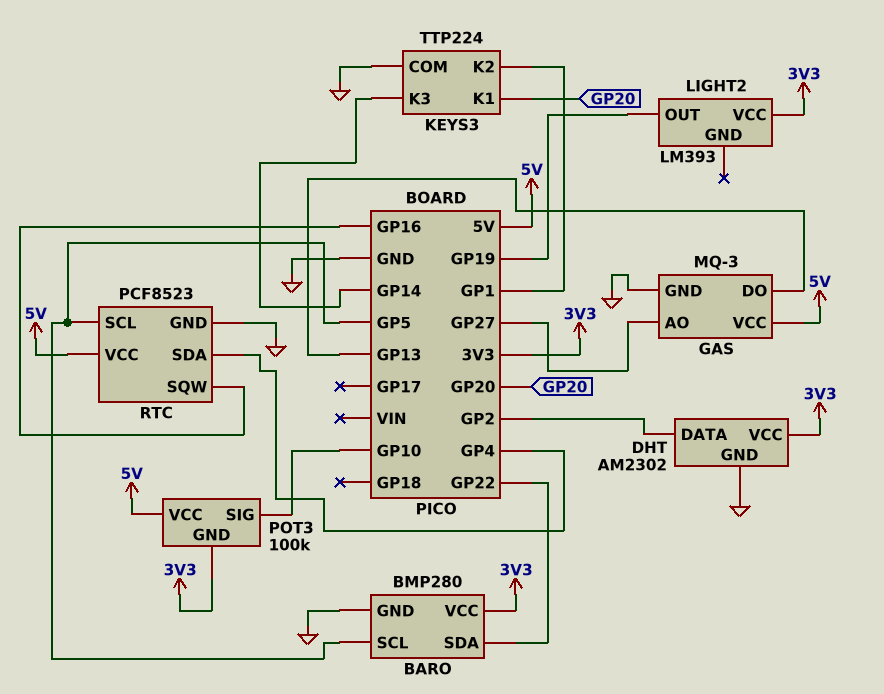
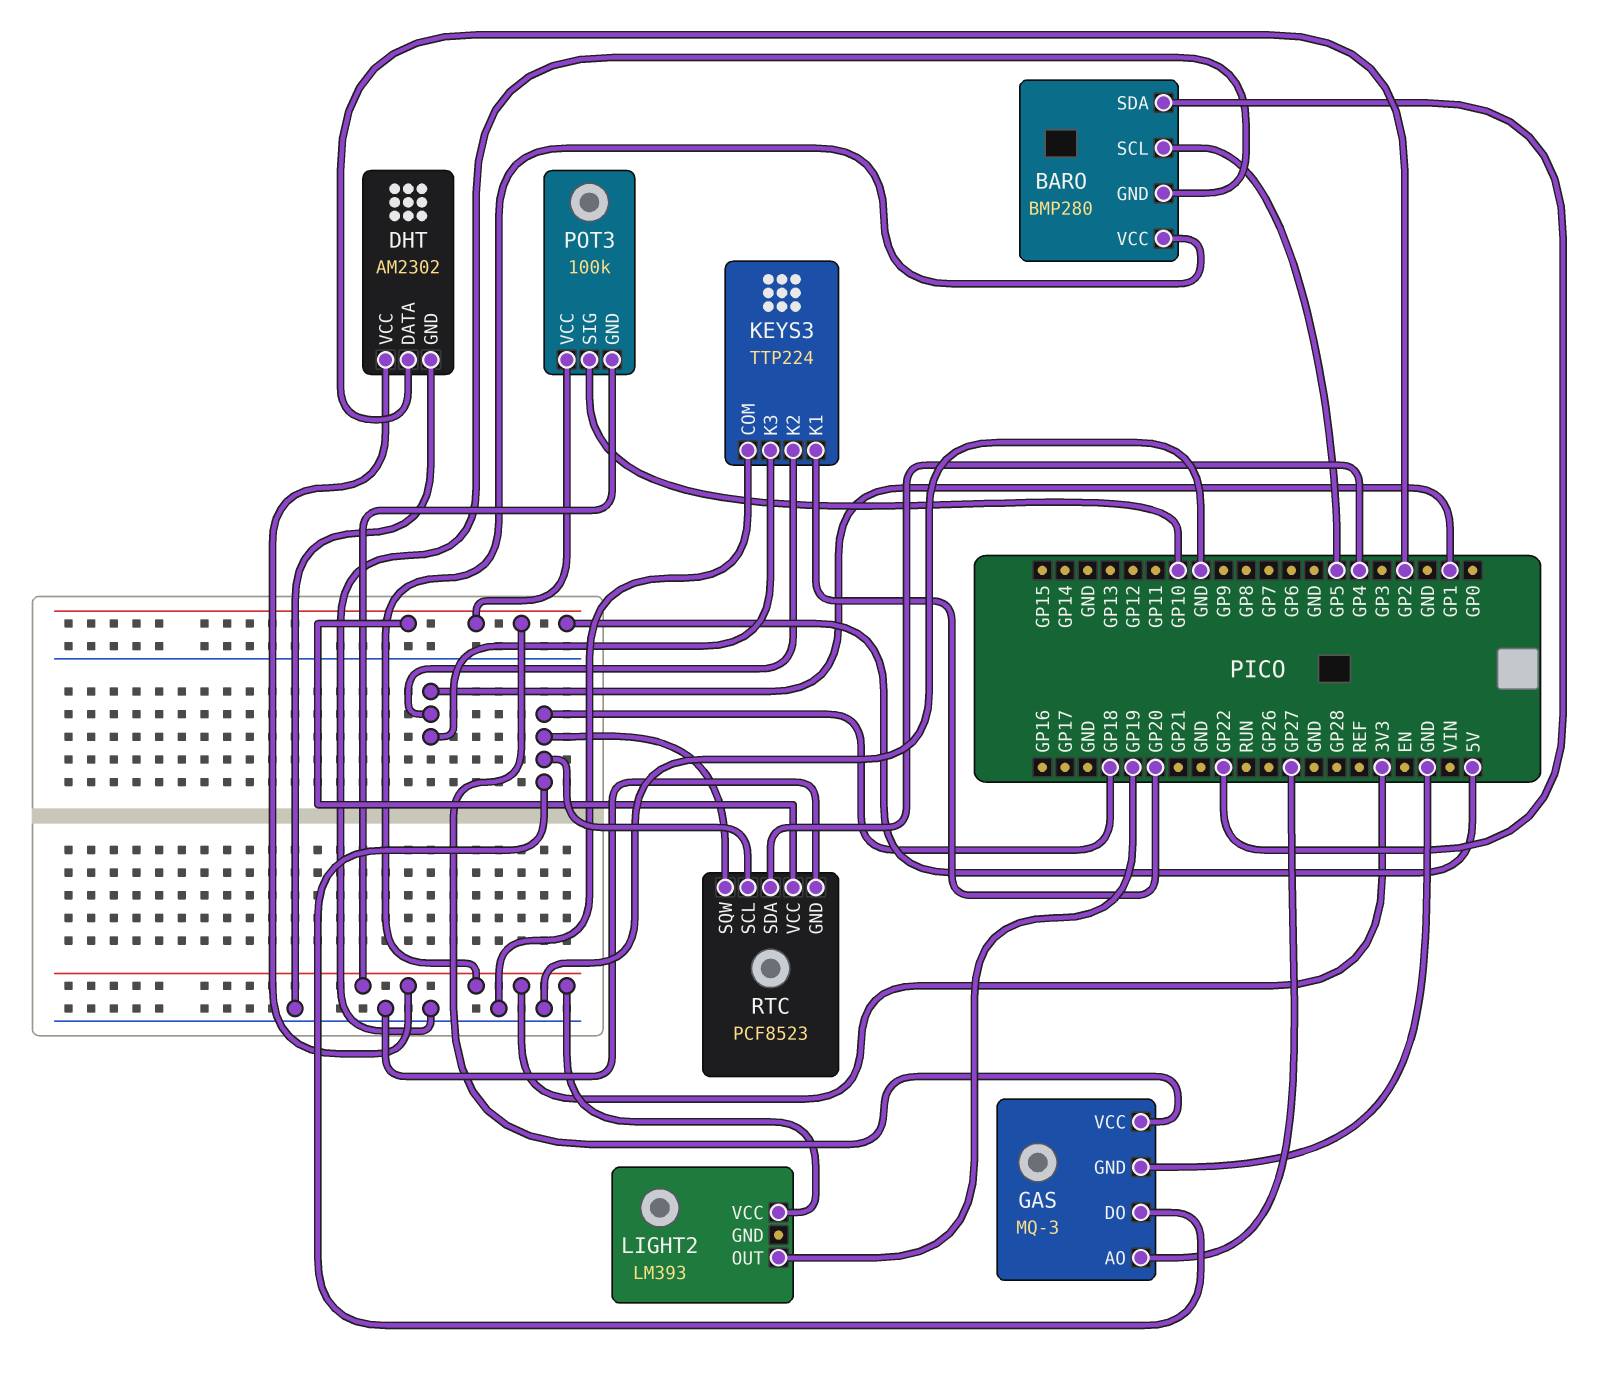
GAS pin DO: GP13 -> GP18
KEYS3 pin K3: GP14 -> GP1
RTC pin SCL: GP5 -> GP18
RTC pin SQW: GP16 -> GP18

